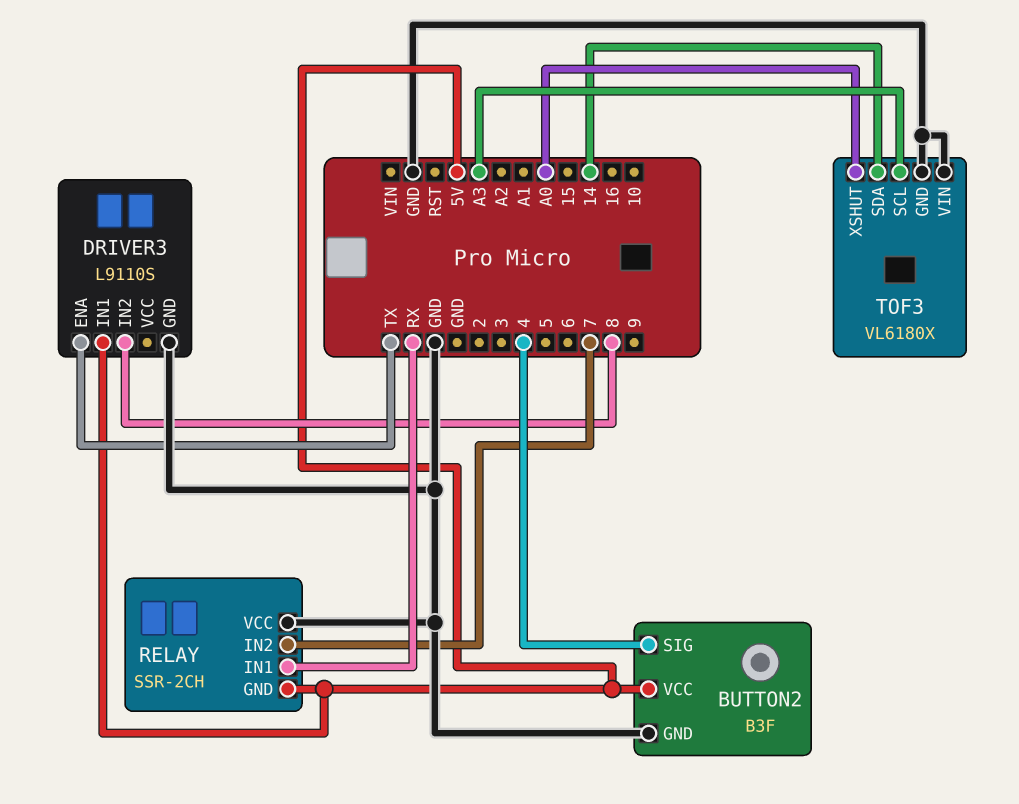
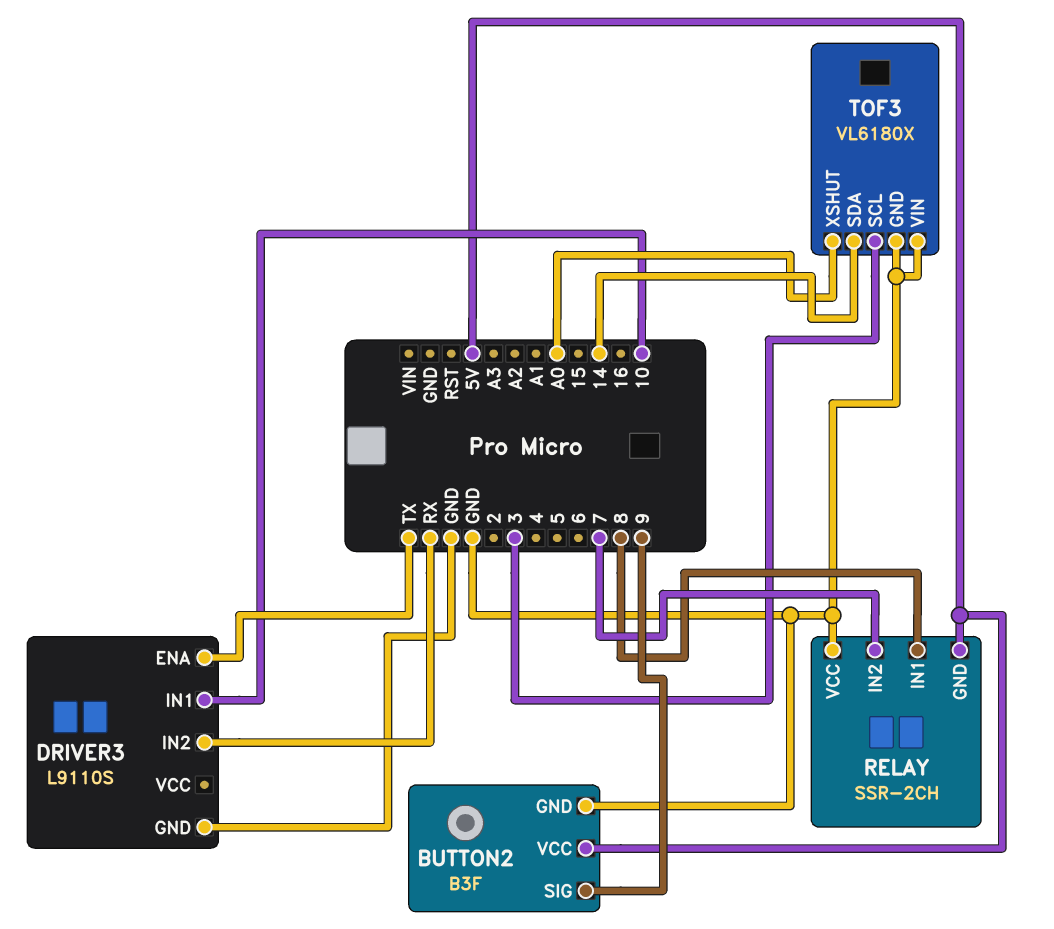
BUTTON2 pin SIG: 4 -> 9
DRIVER3 pin IN1: 5V -> 10
DRIVER3 pin IN2: 8 -> RX
RELAY pin IN1: RX -> 8
TOF3 pin SCL: A3 -> 3

